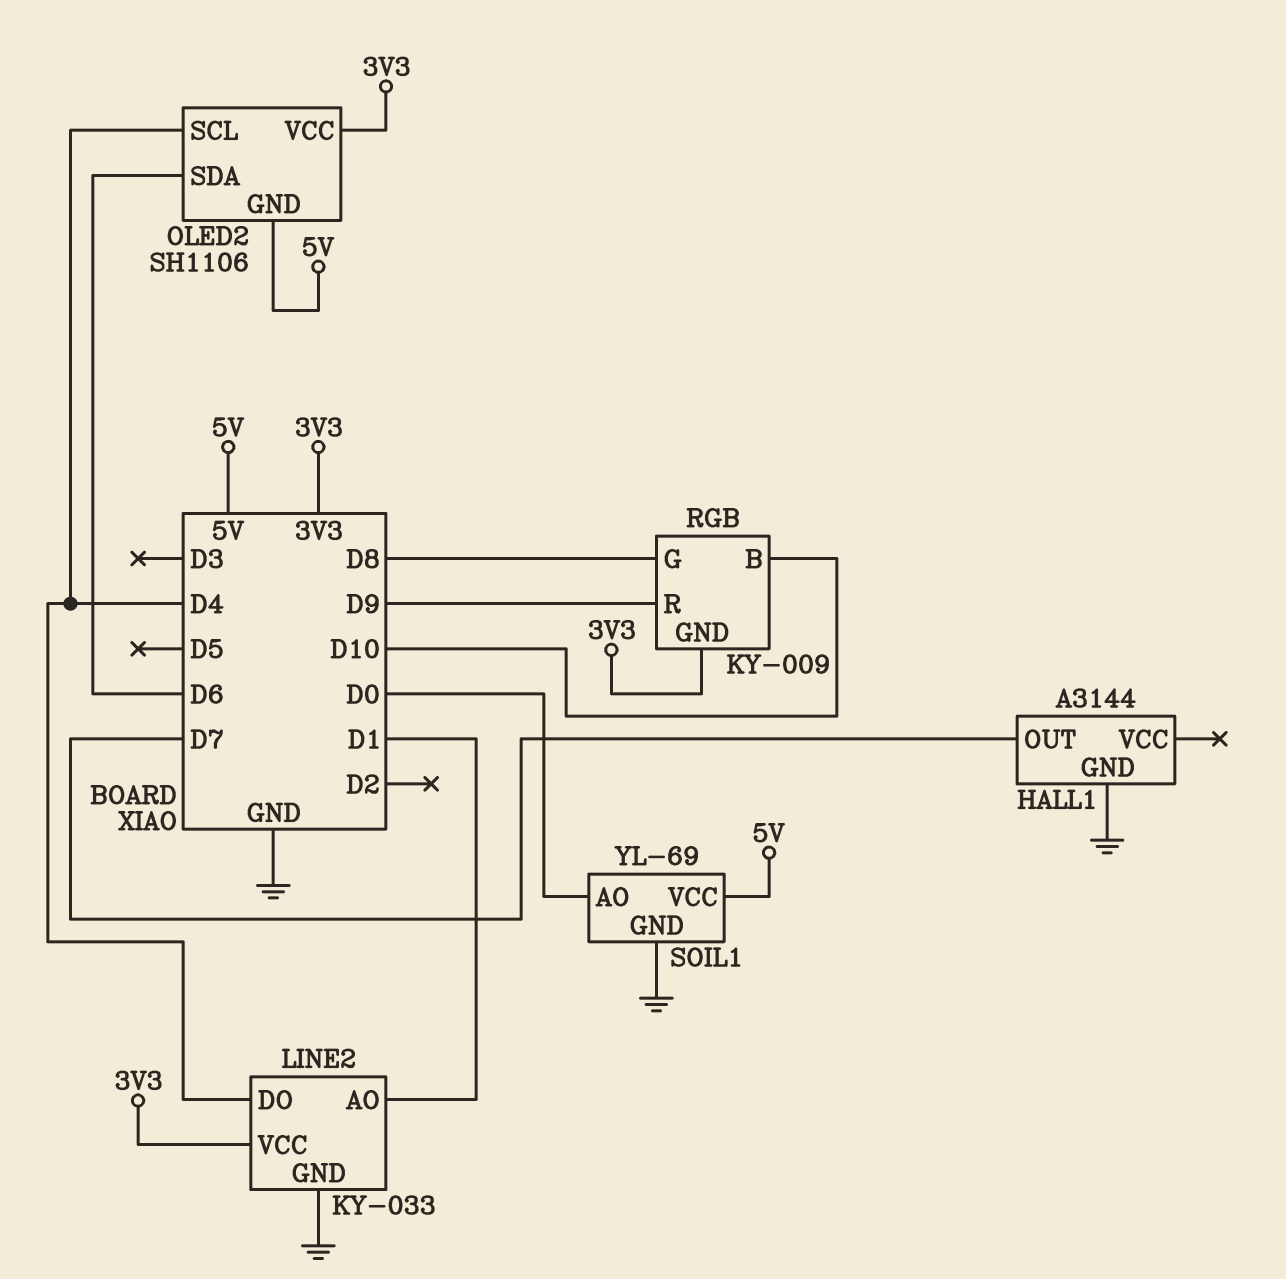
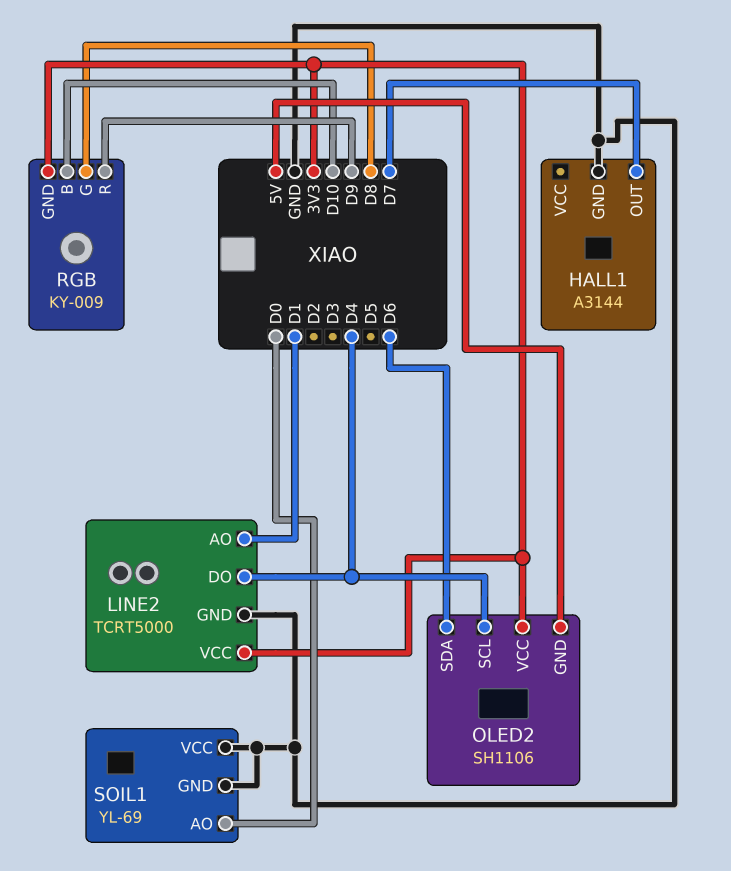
LINE2: KY-033 -> TCRT5000
SOIL1 pin VCC: 5V -> GND

